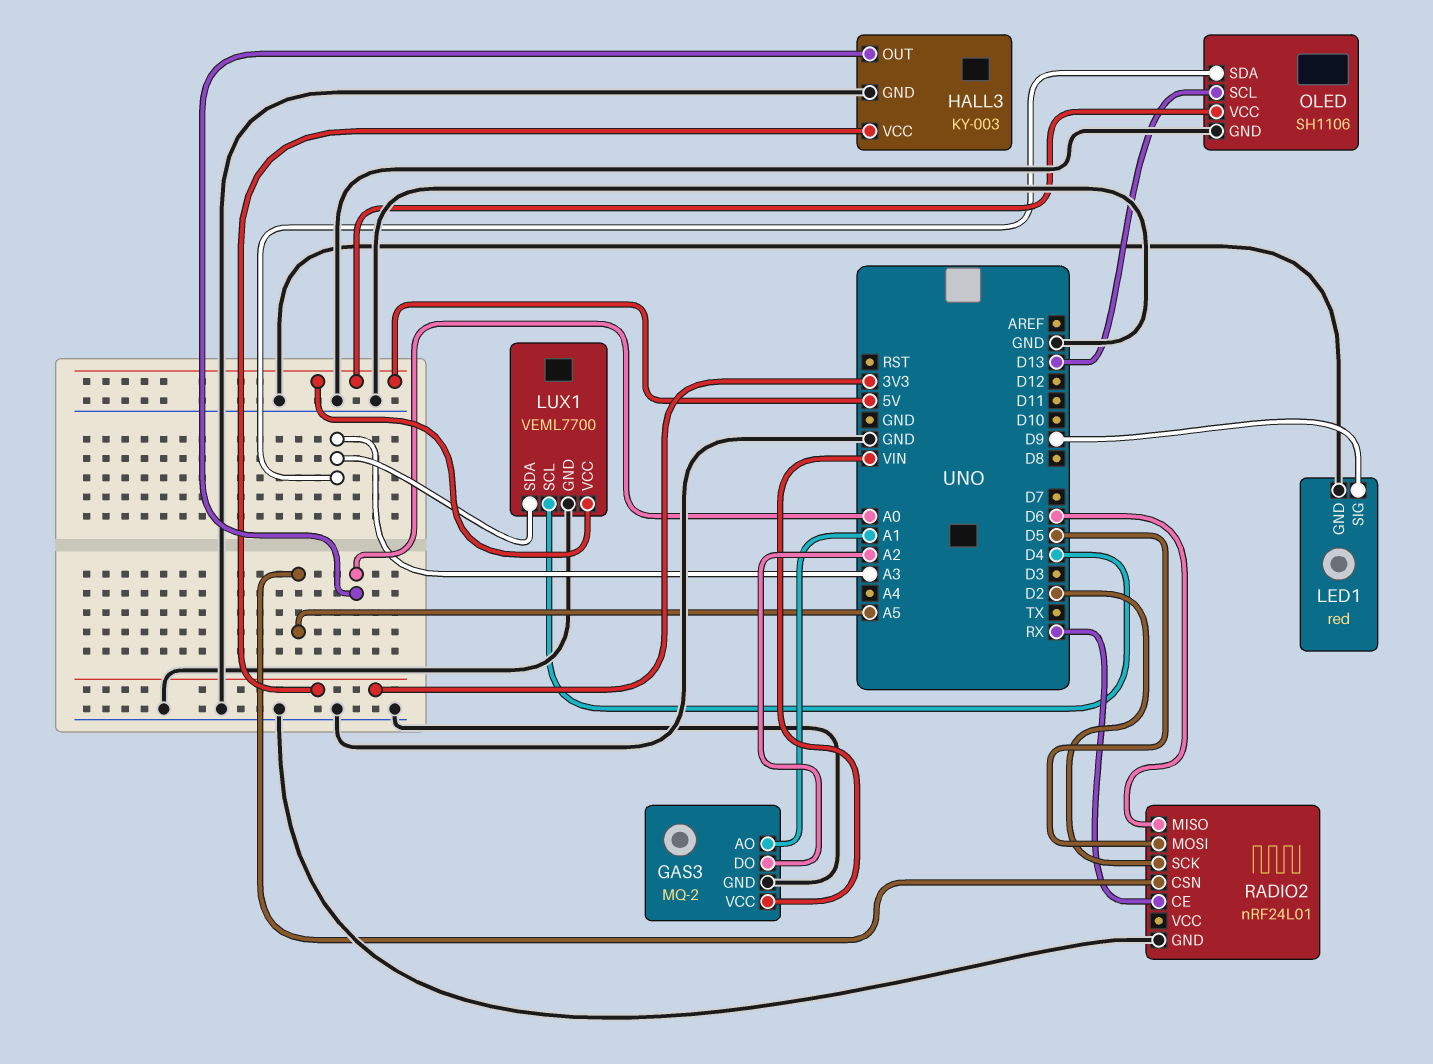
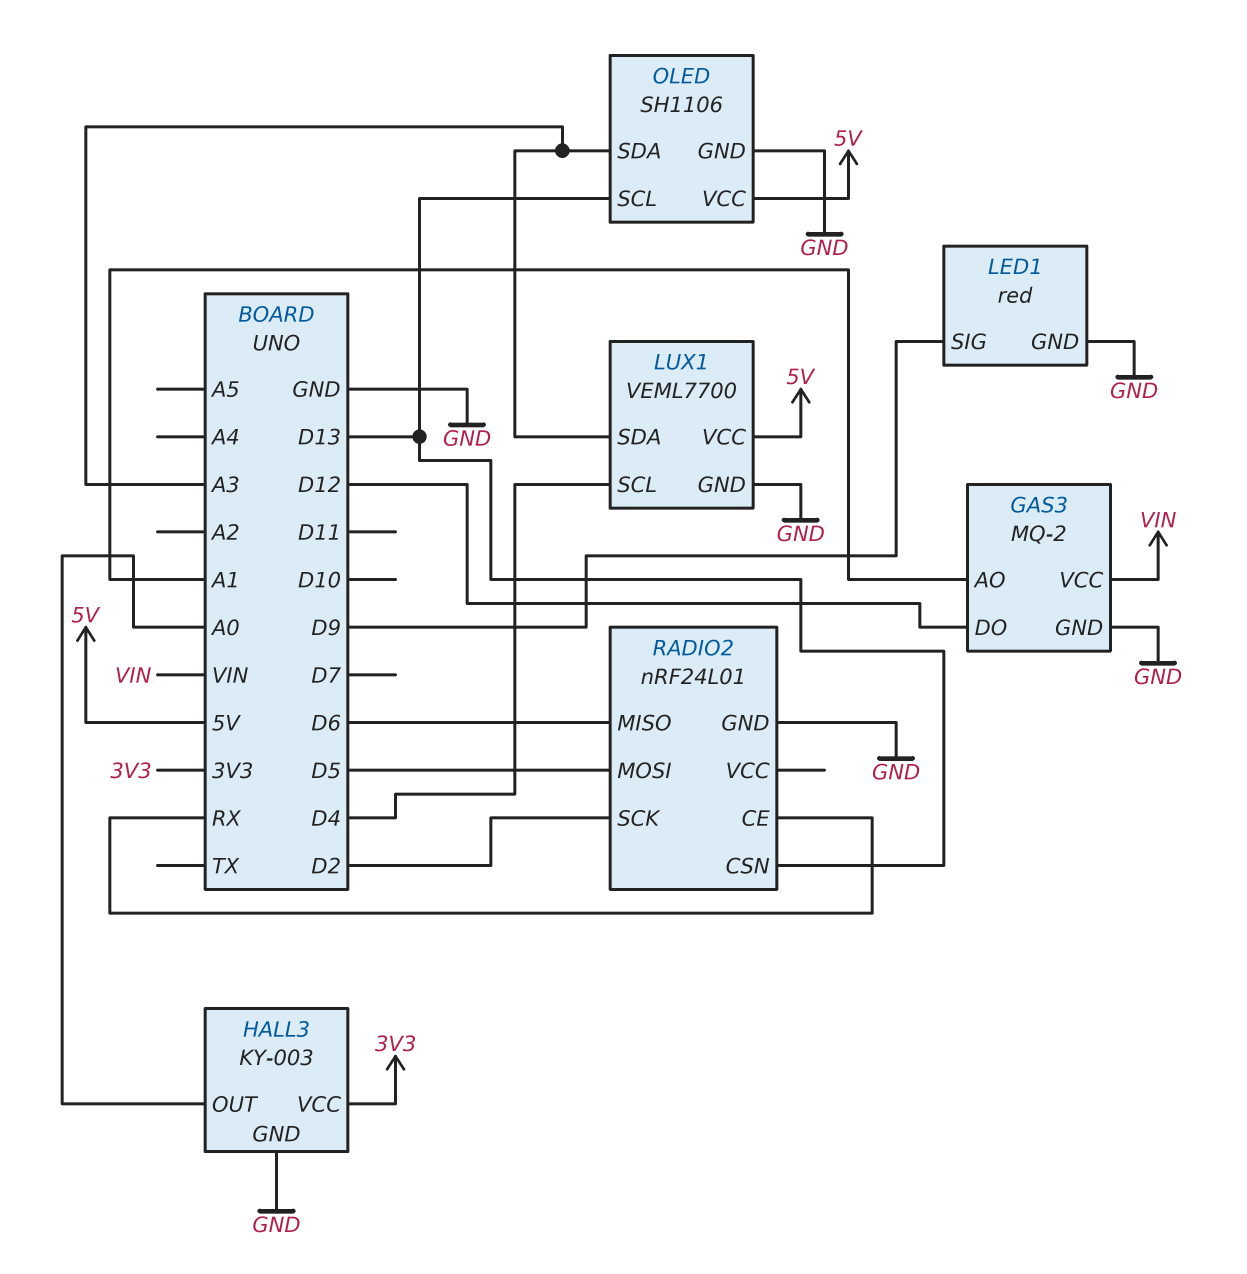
GAS3 pin DO: A2 -> D12
RADIO2 pin CSN: A5 -> D13

